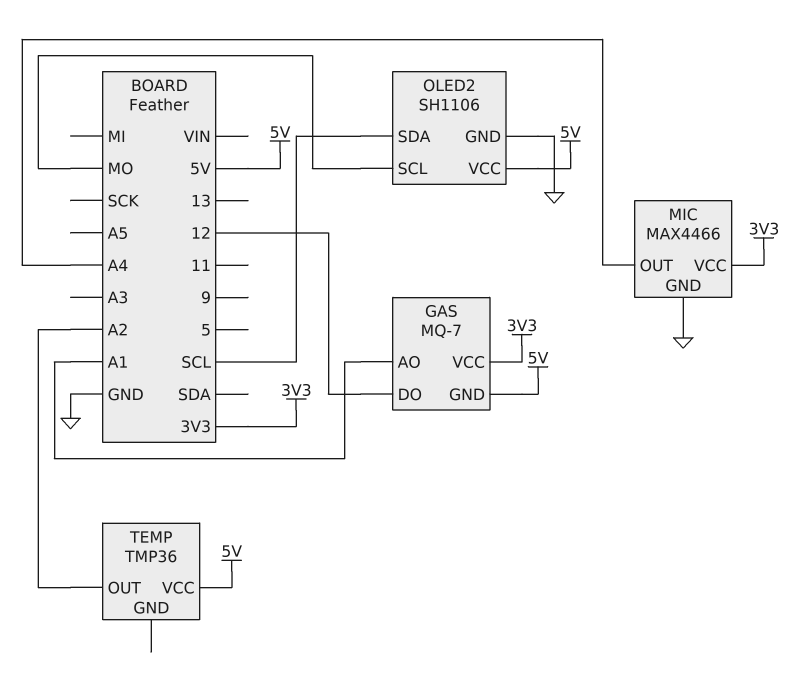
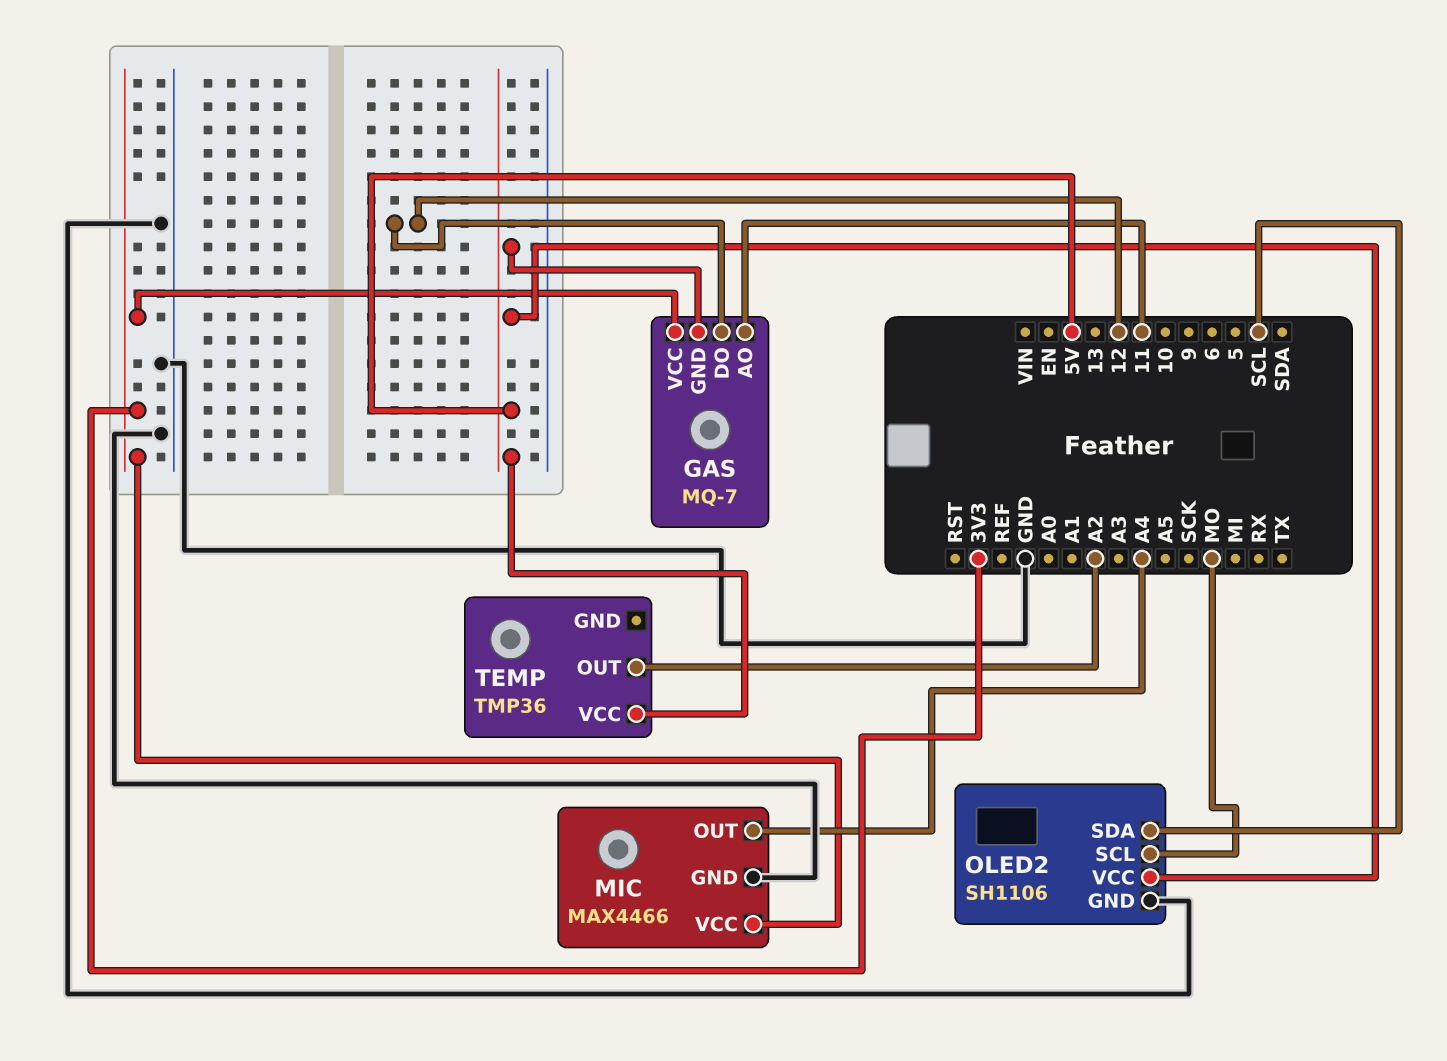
GAS pin AO: A1 -> 11

